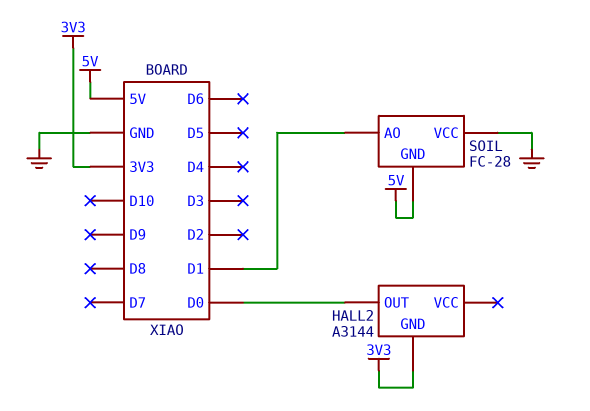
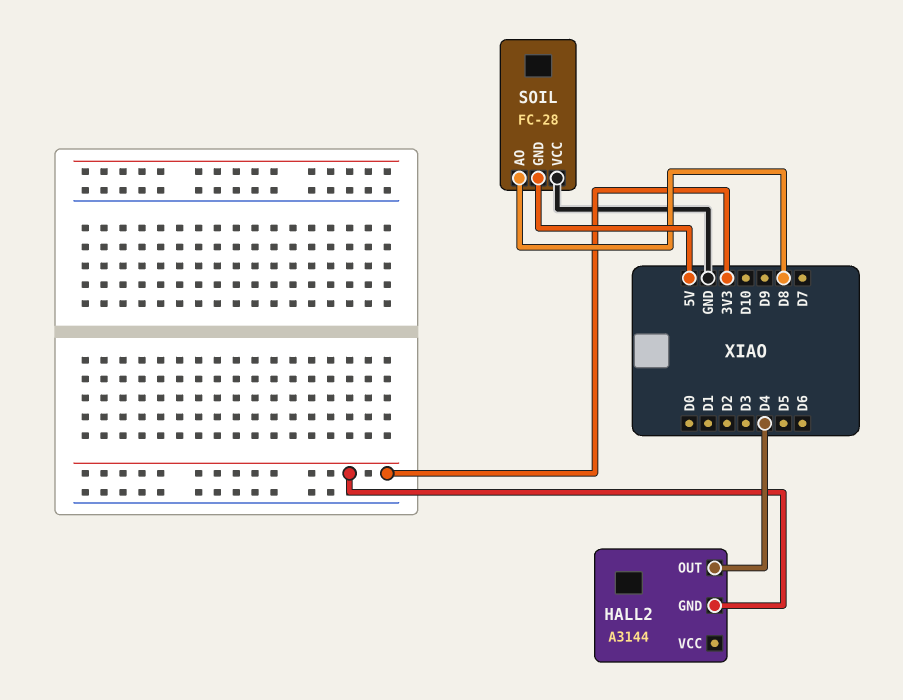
HALL2 pin OUT: D0 -> D4
SOIL pin AO: D1 -> D8

